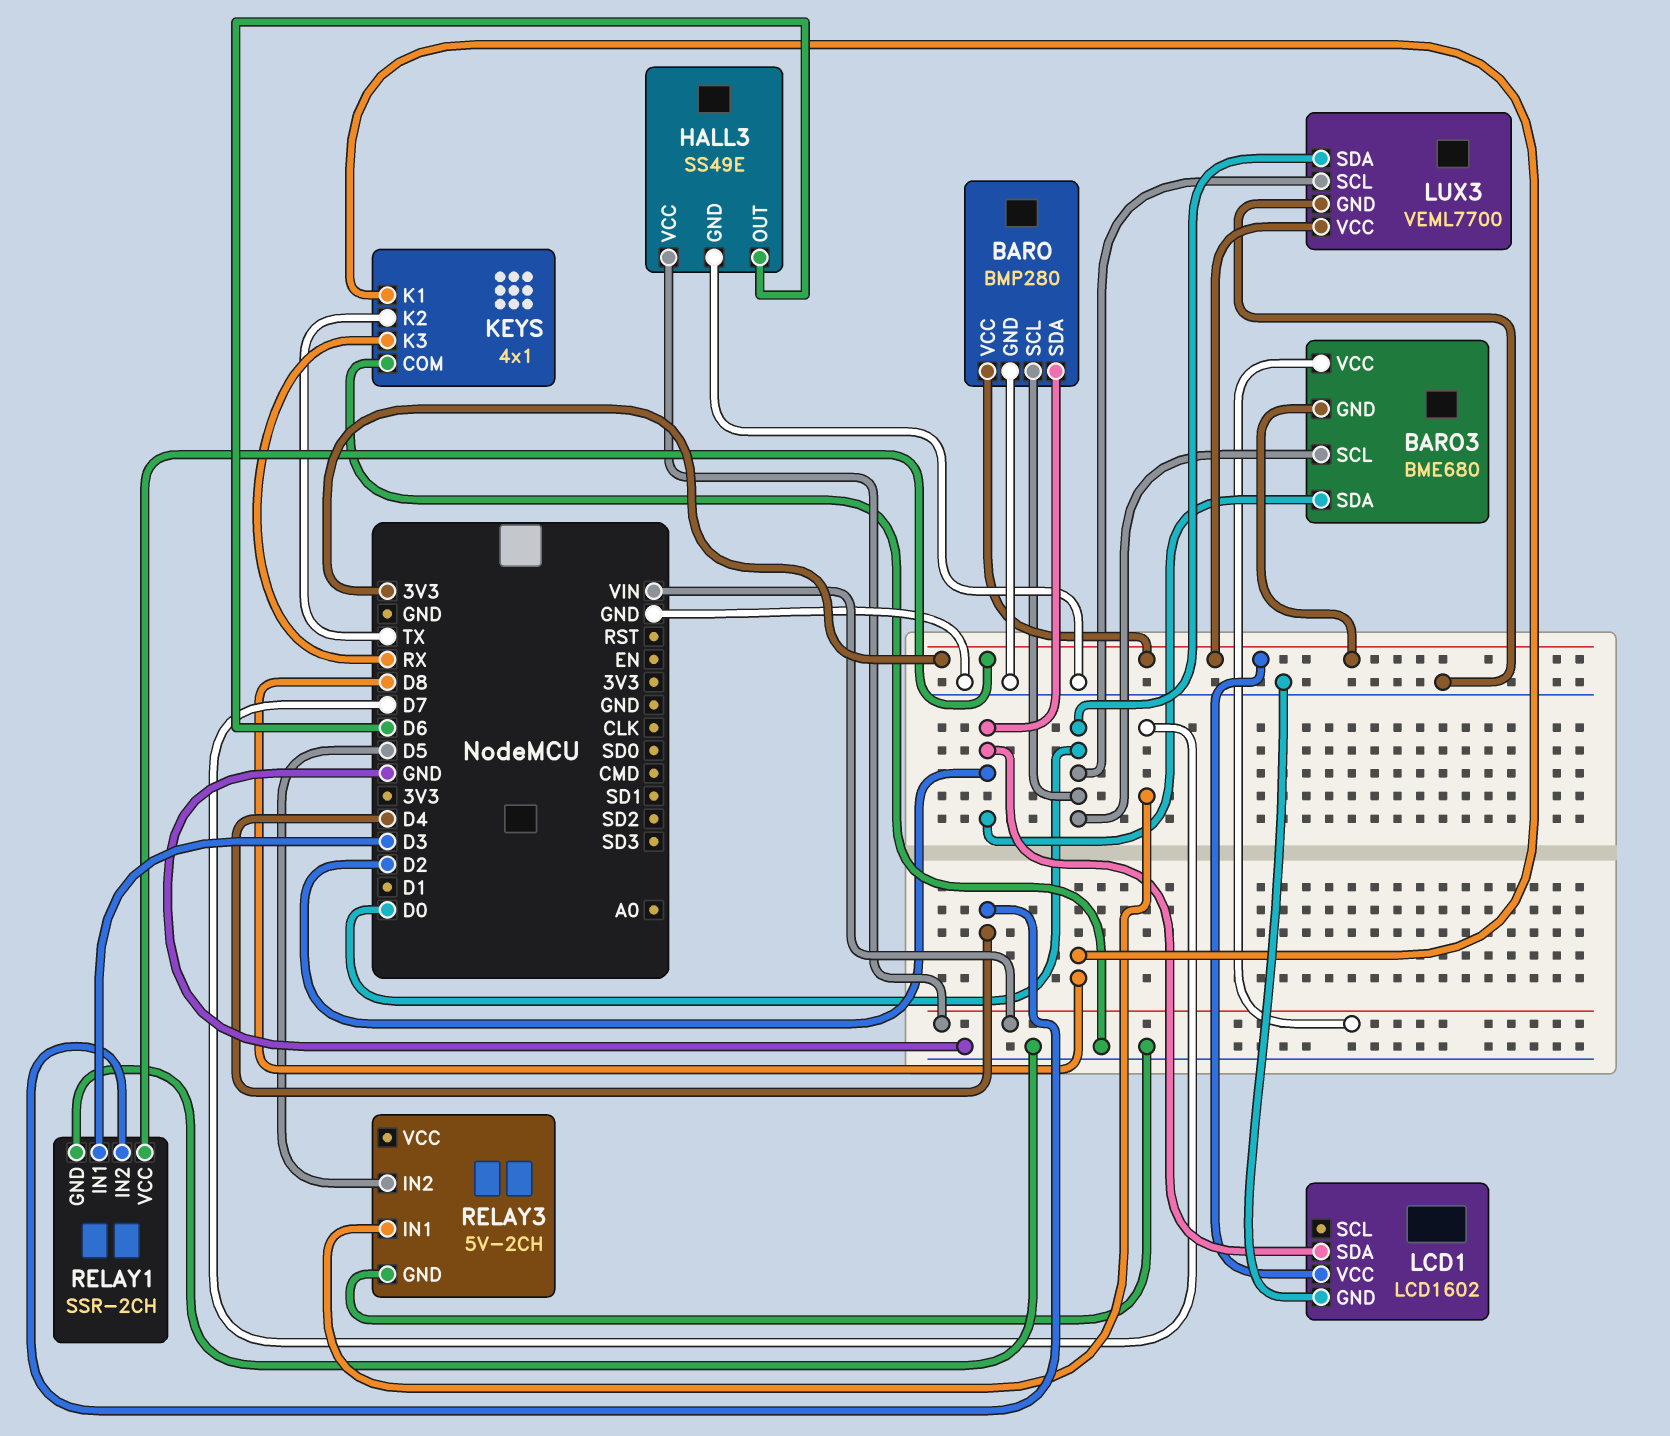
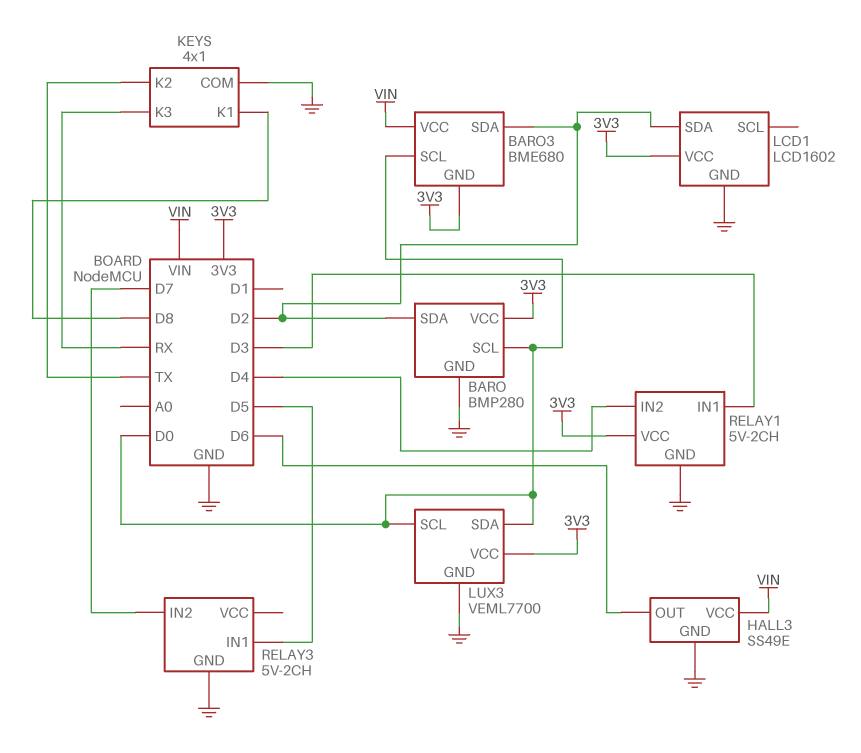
RELAY1: SSR-2CH -> 5V-2CH
RELAY3 pin IN1: D7 -> D5
RELAY3 pin IN2: D5 -> D7

